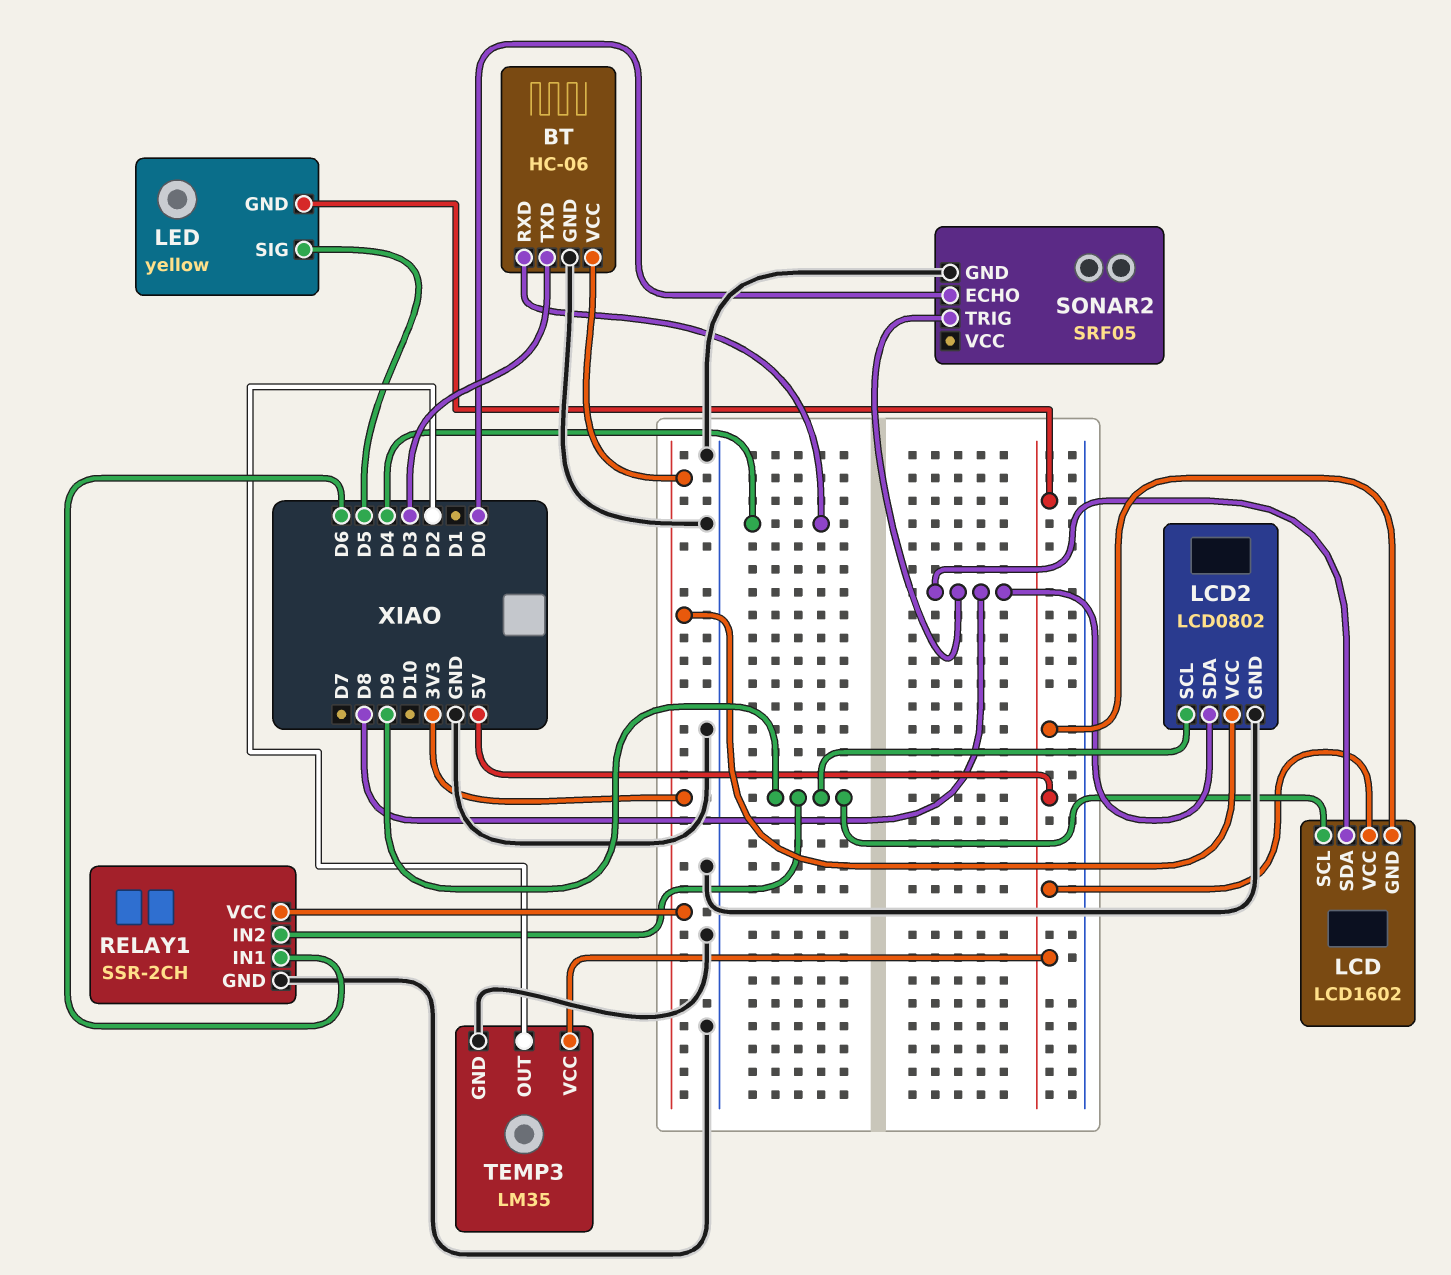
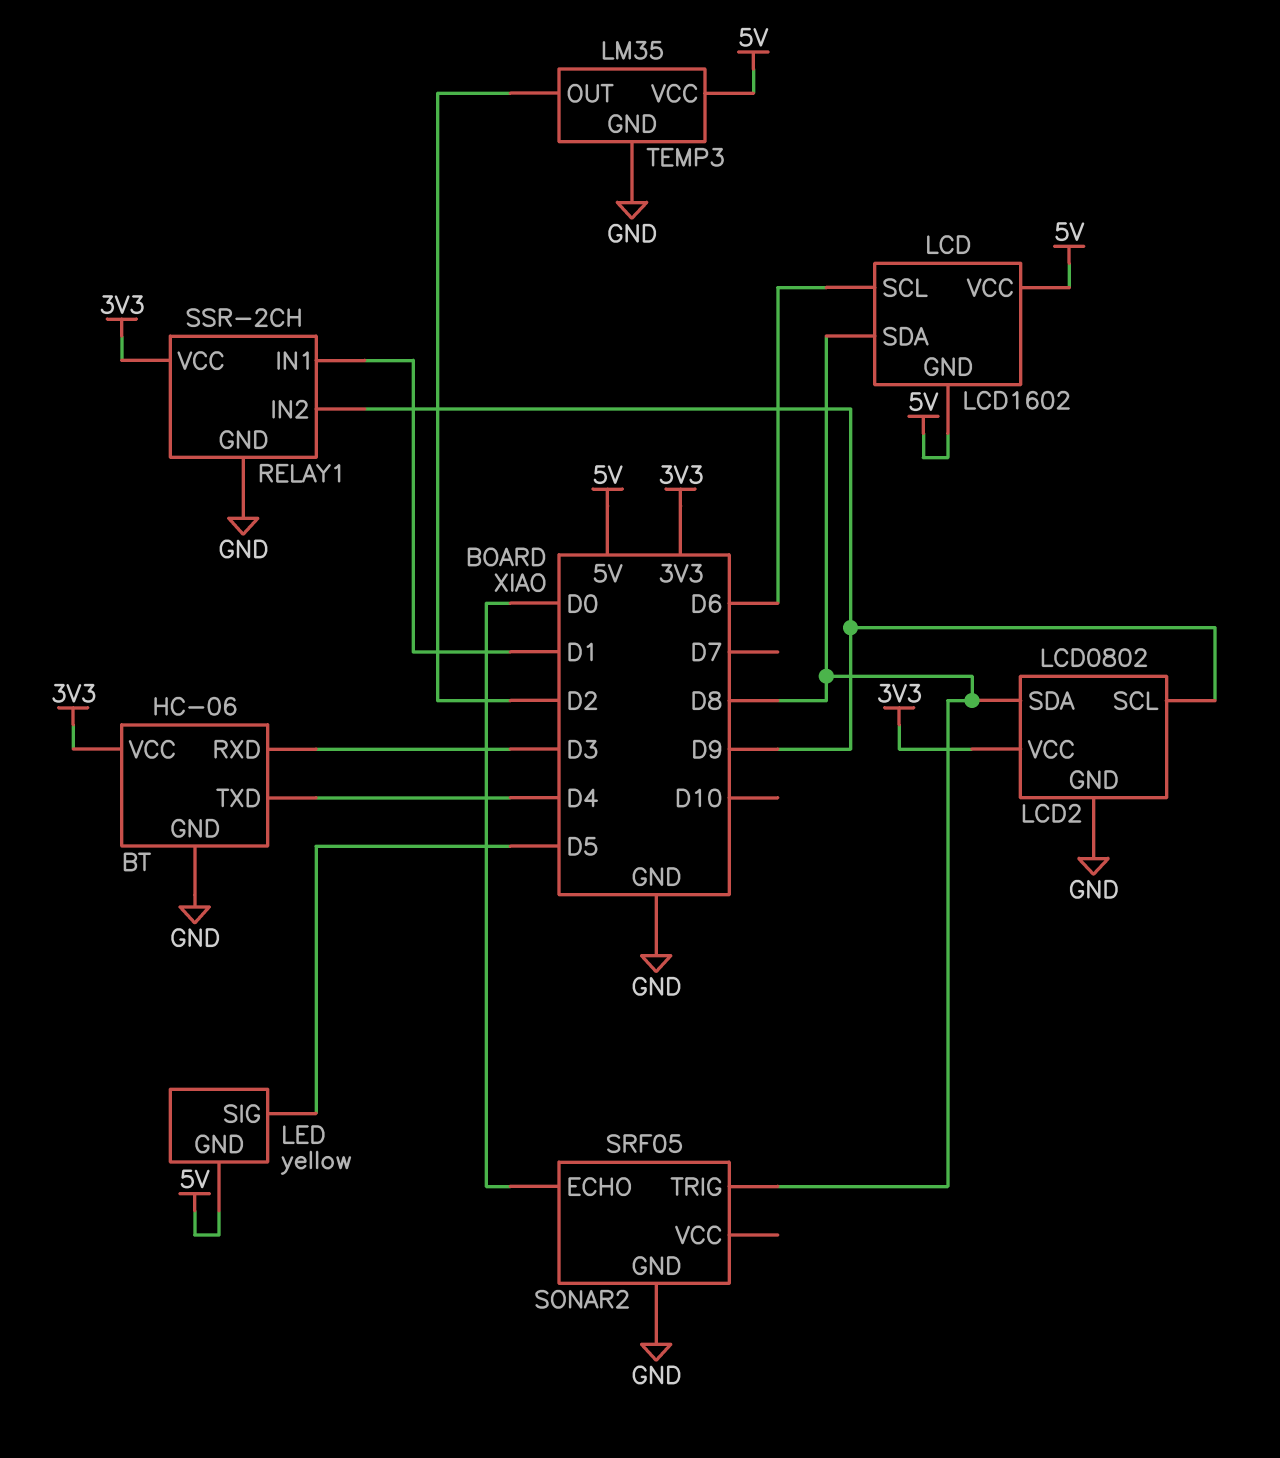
BT pin RXD: D4 -> D3
BT pin TXD: D3 -> D4
LCD pin SCL: D9 -> D6
RELAY1 pin IN1: D6 -> D1

